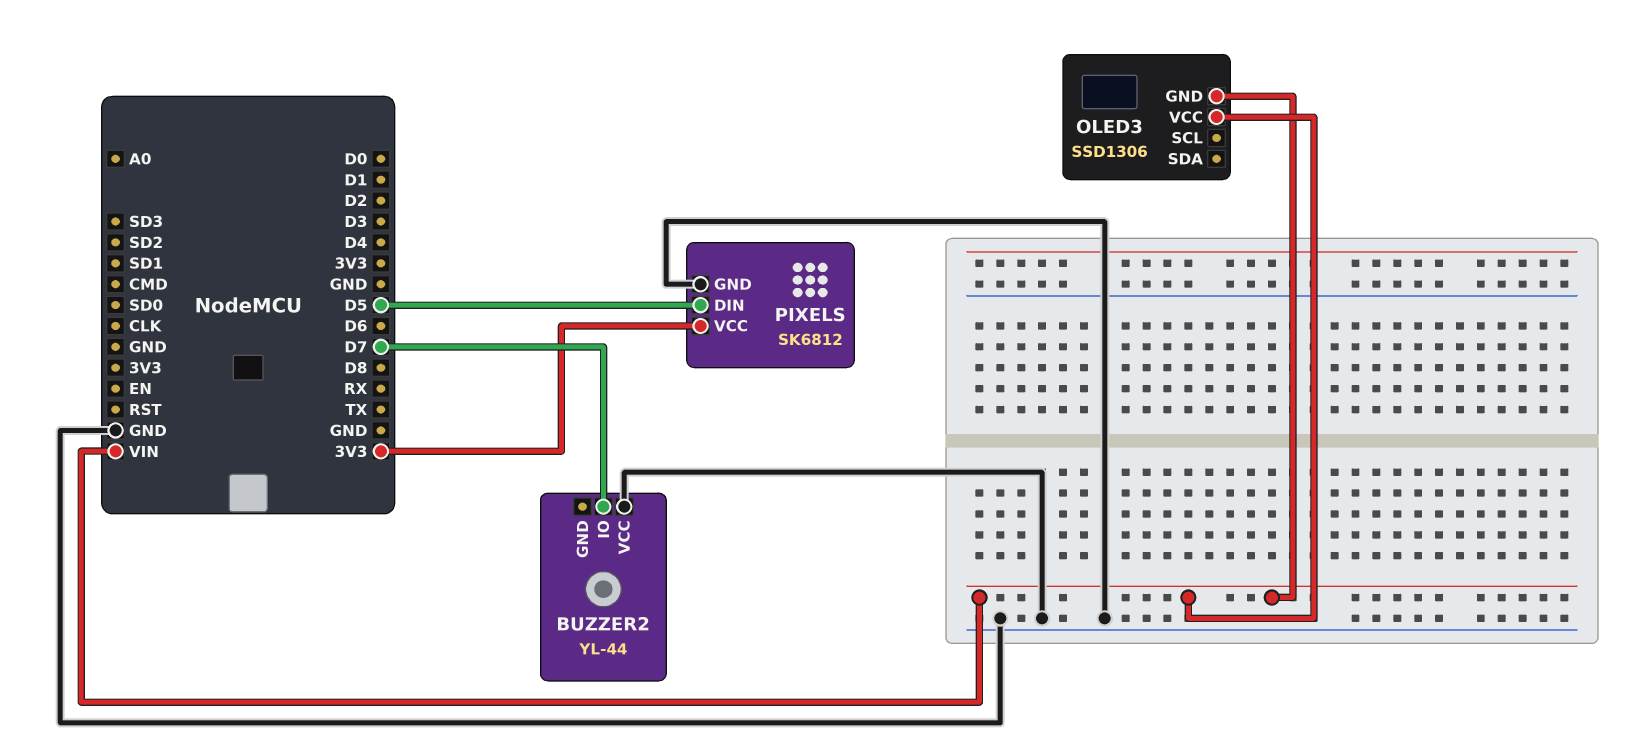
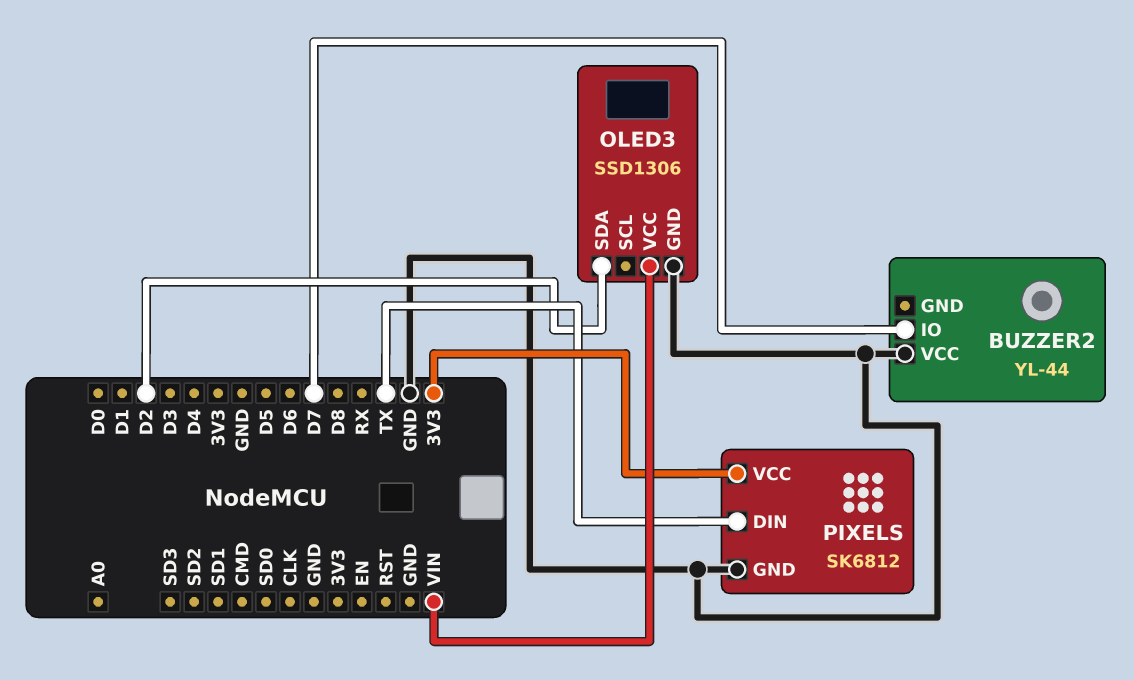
OLED3 pin GND: VIN -> GND
OLED3 pin SDA: none -> D2
PIXELS pin DIN: D5 -> TX

